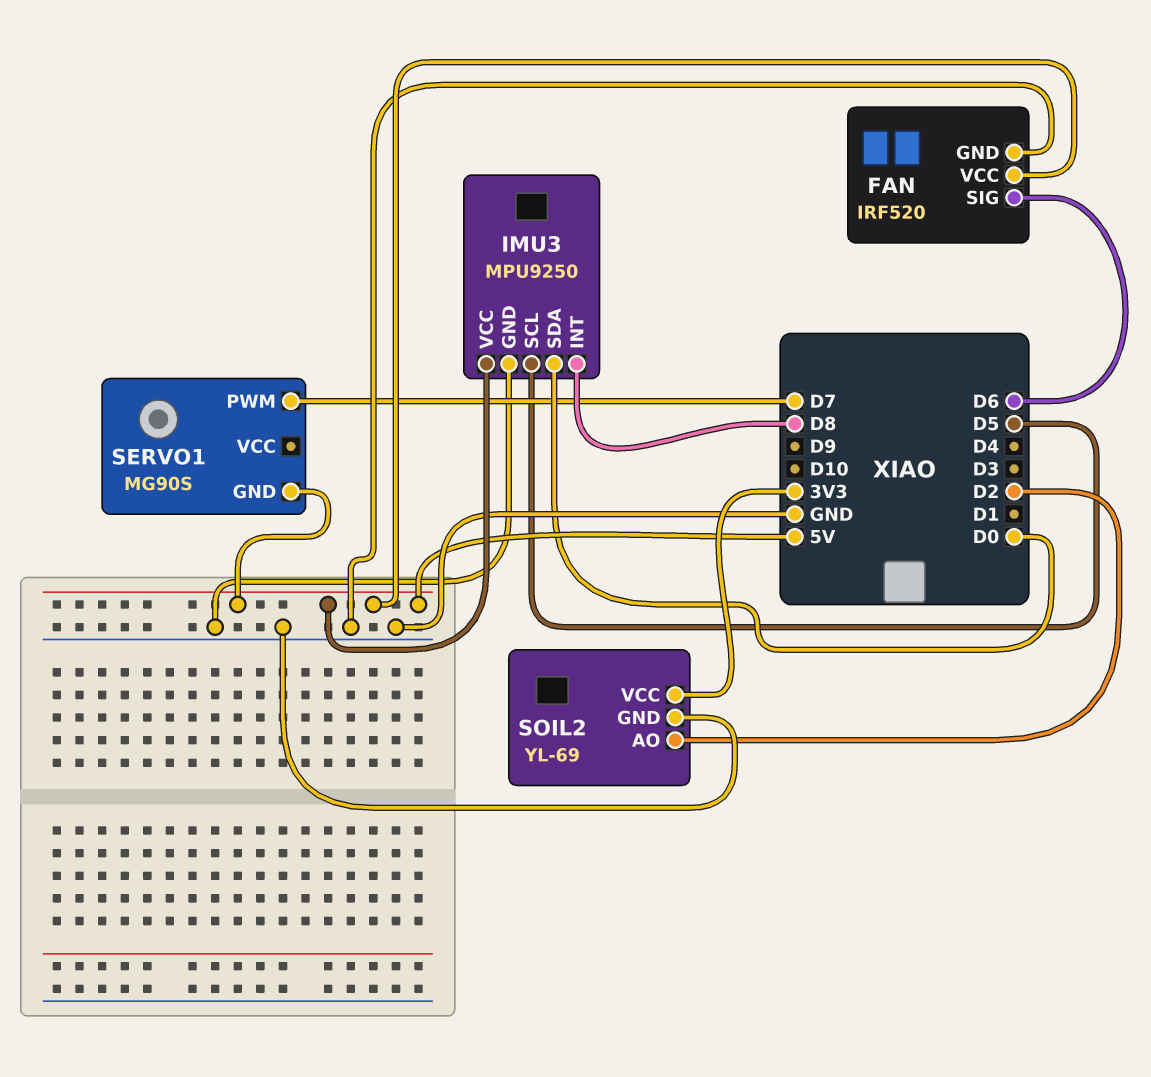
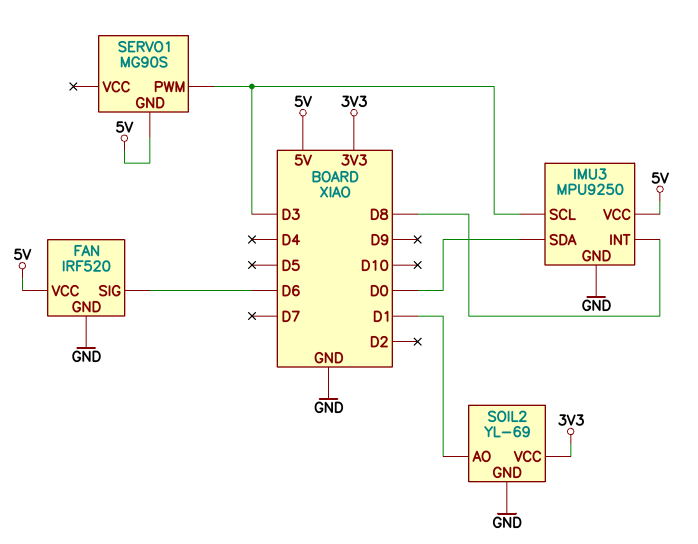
IMU3 pin SCL: D5 -> D3
SERVO1 pin PWM: D7 -> D3
SOIL2 pin AO: D2 -> D1

